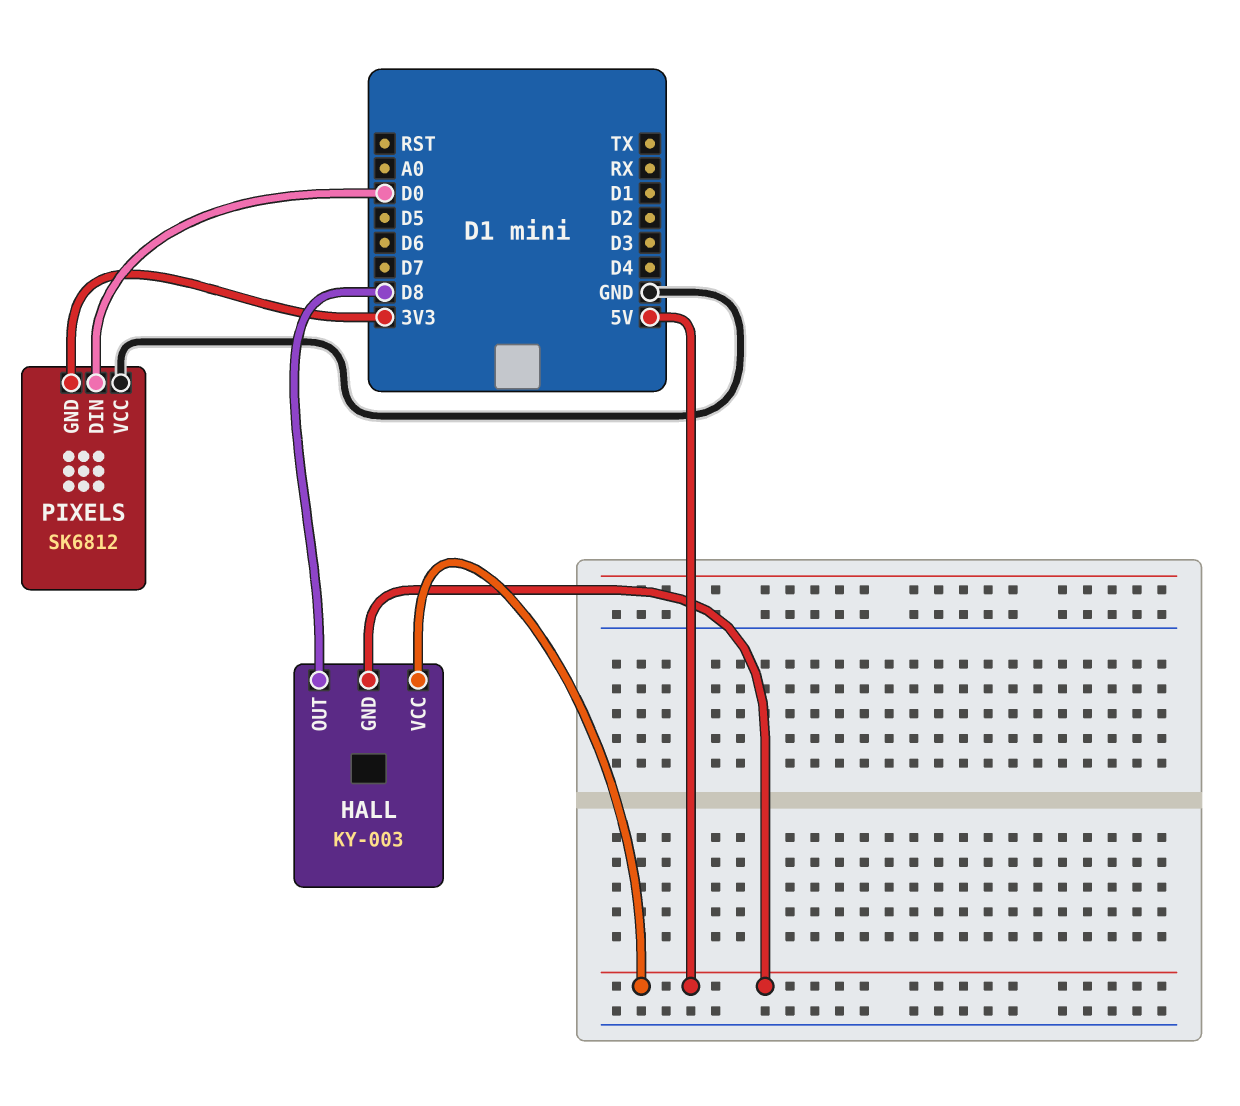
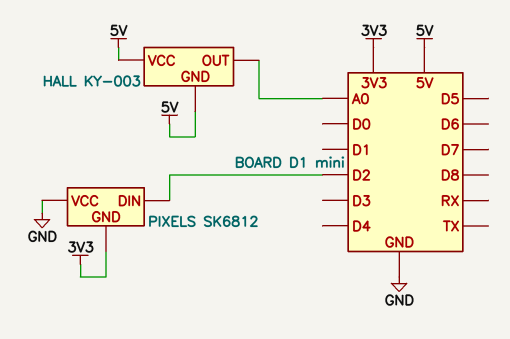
HALL pin OUT: D8 -> A0
PIXELS pin DIN: D0 -> D2

